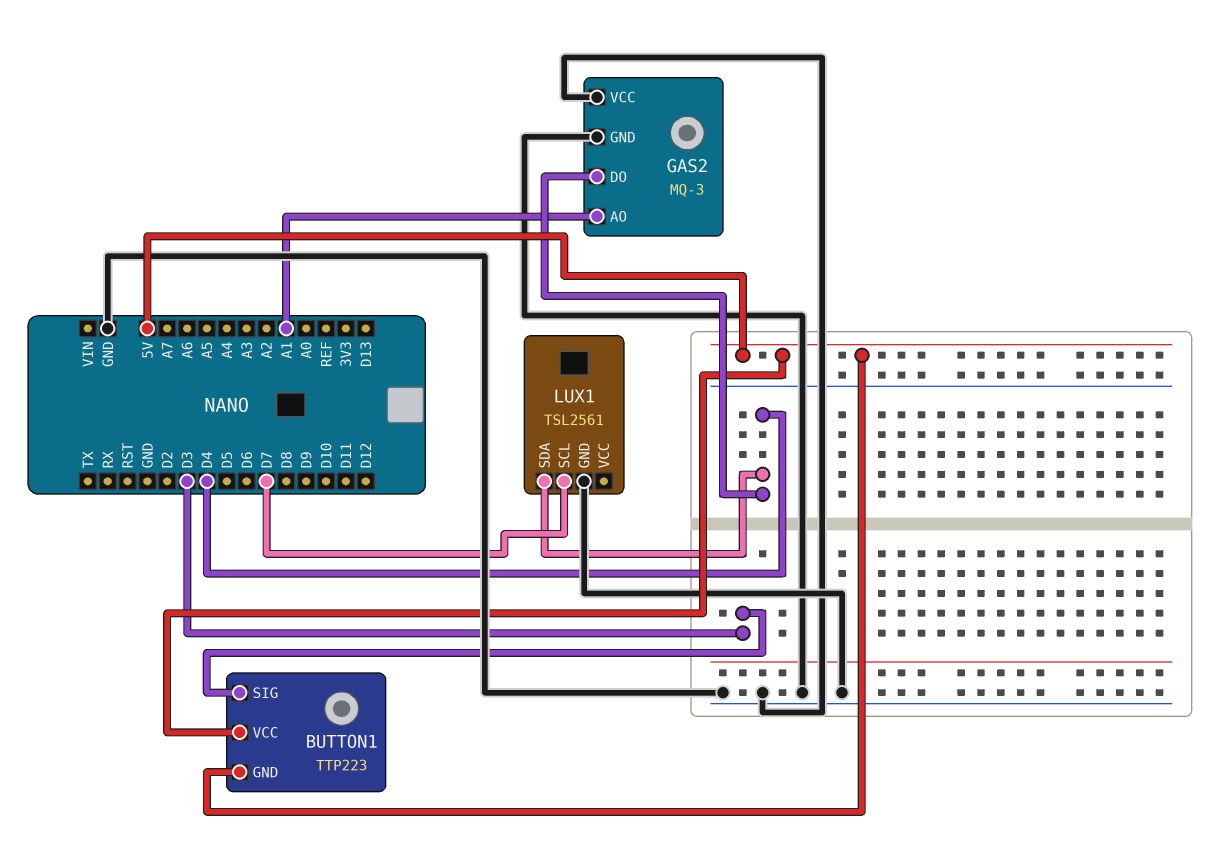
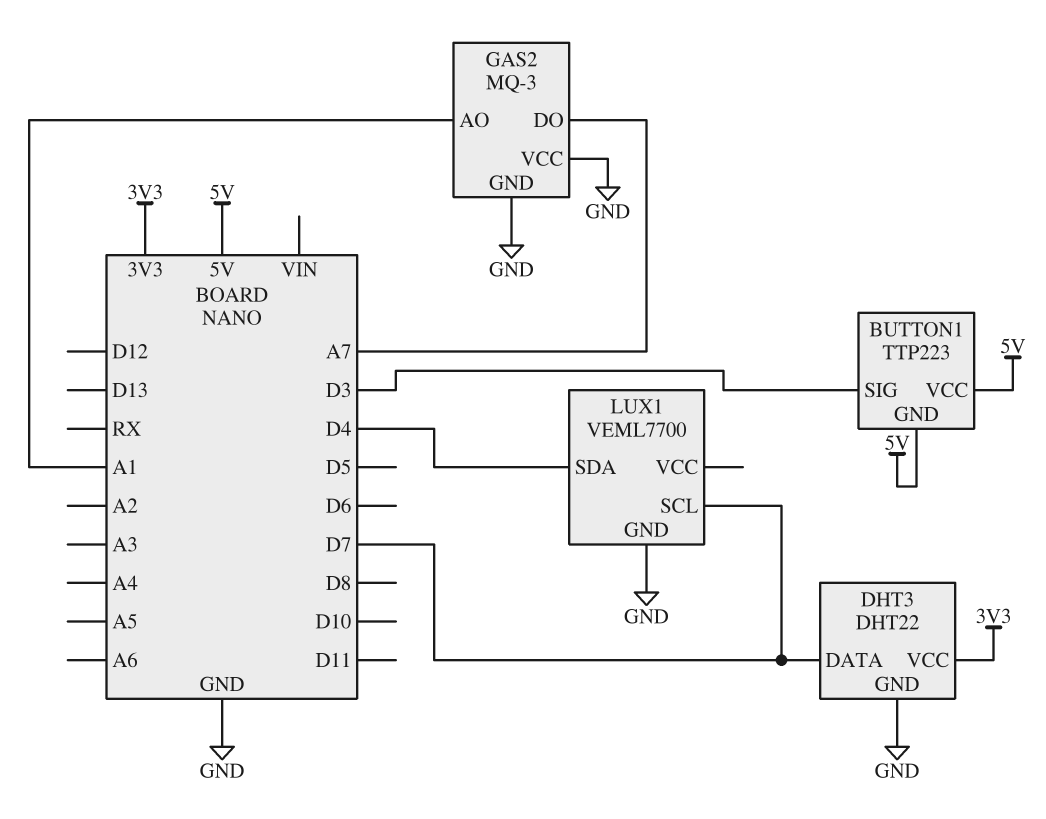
DHT3: none -> DHT22
DHT3 pin DATA: none -> D7
DHT3 pin GND: none -> GND
DHT3 pin VCC: none -> 3V3
GAS2 pin DO: D4 -> A7
LUX1: TSL2561 -> VEML7700

